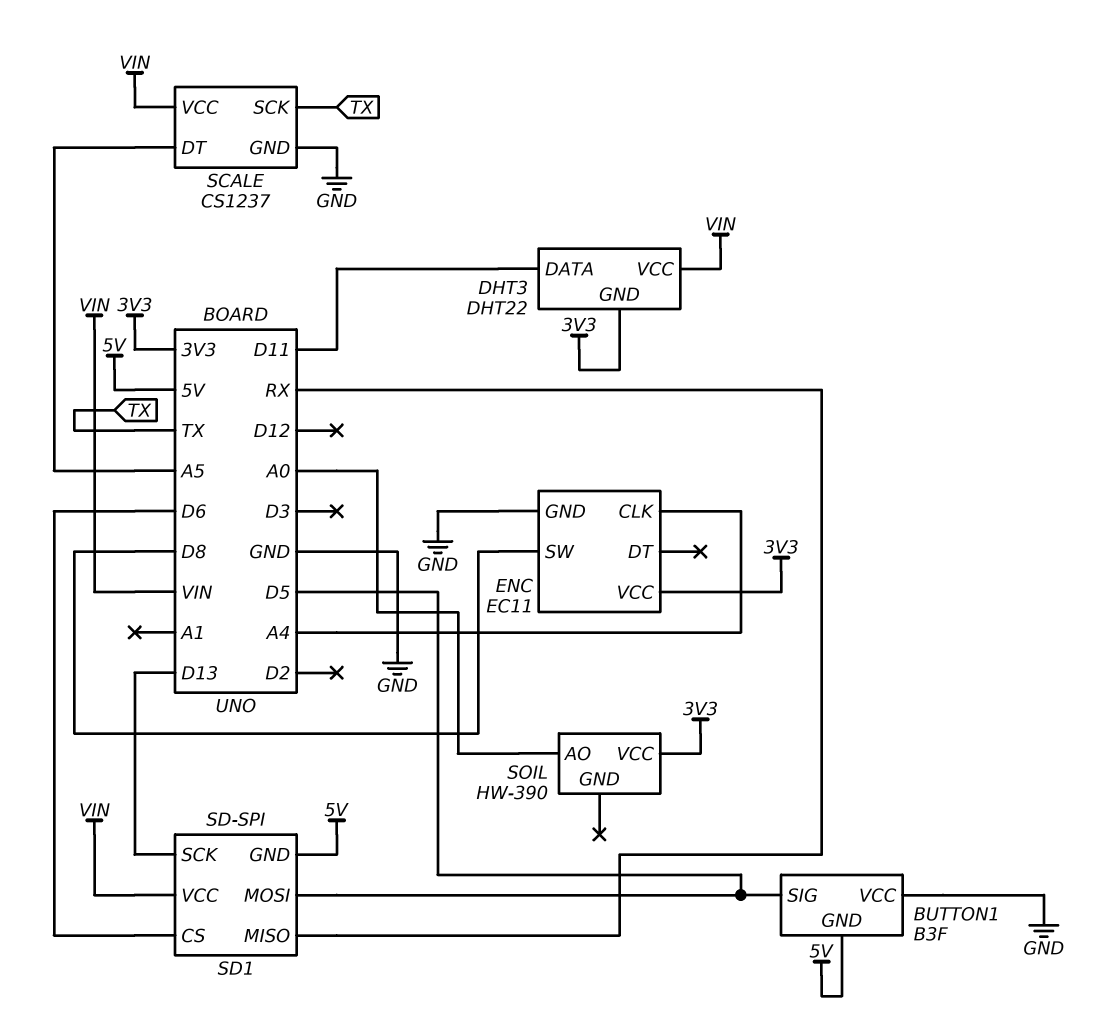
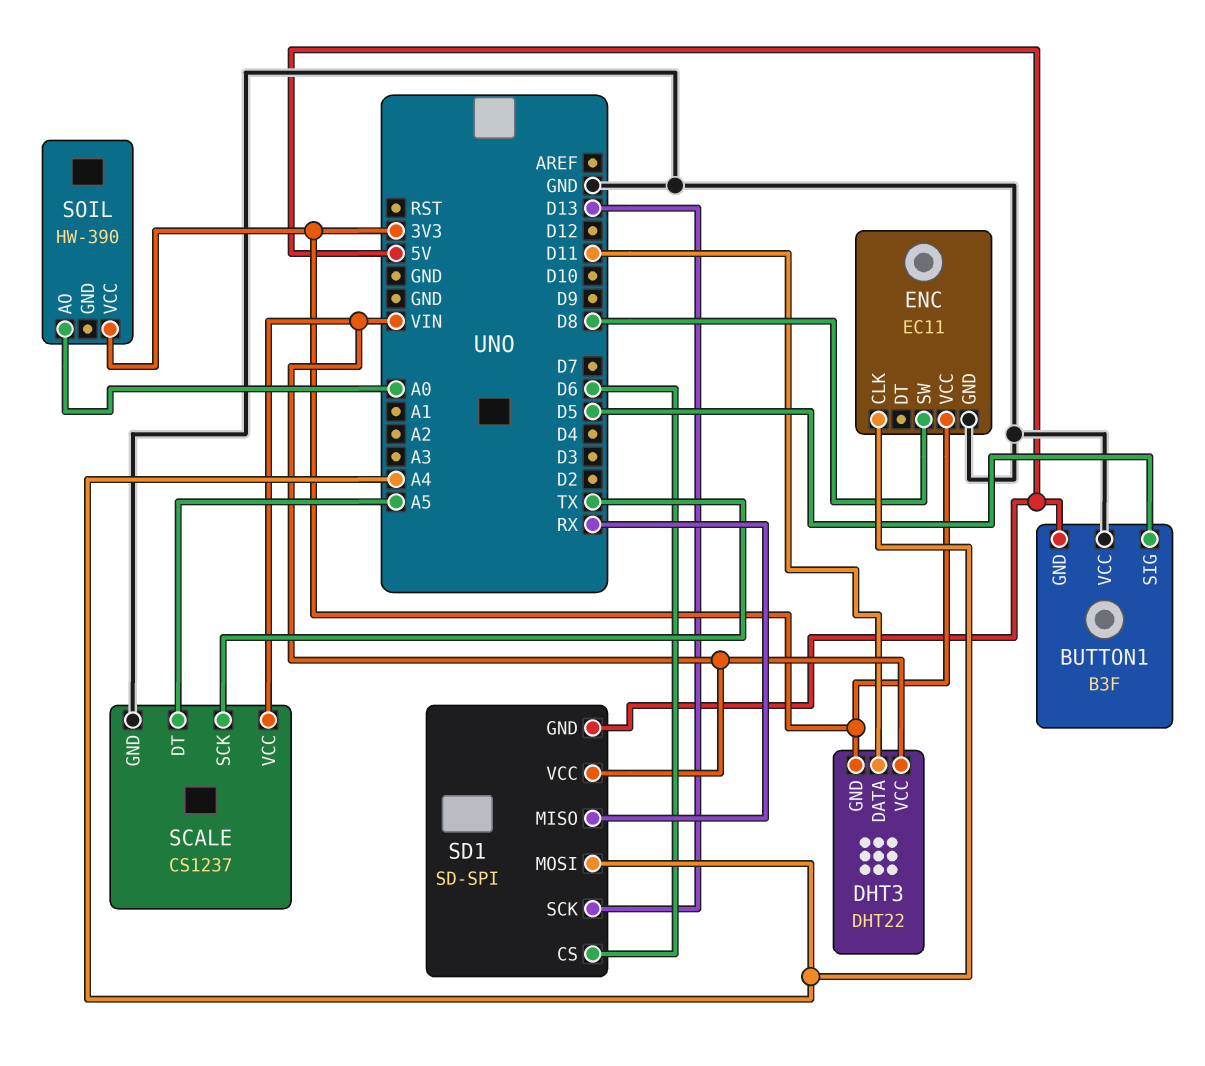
SD1 pin MOSI: D5 -> A4

